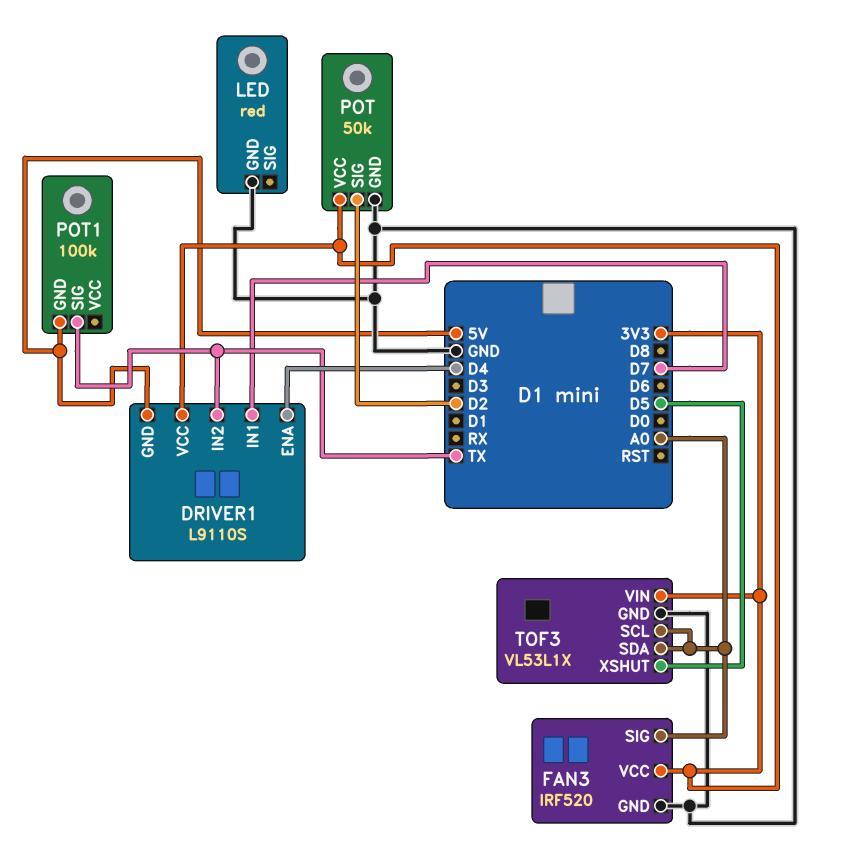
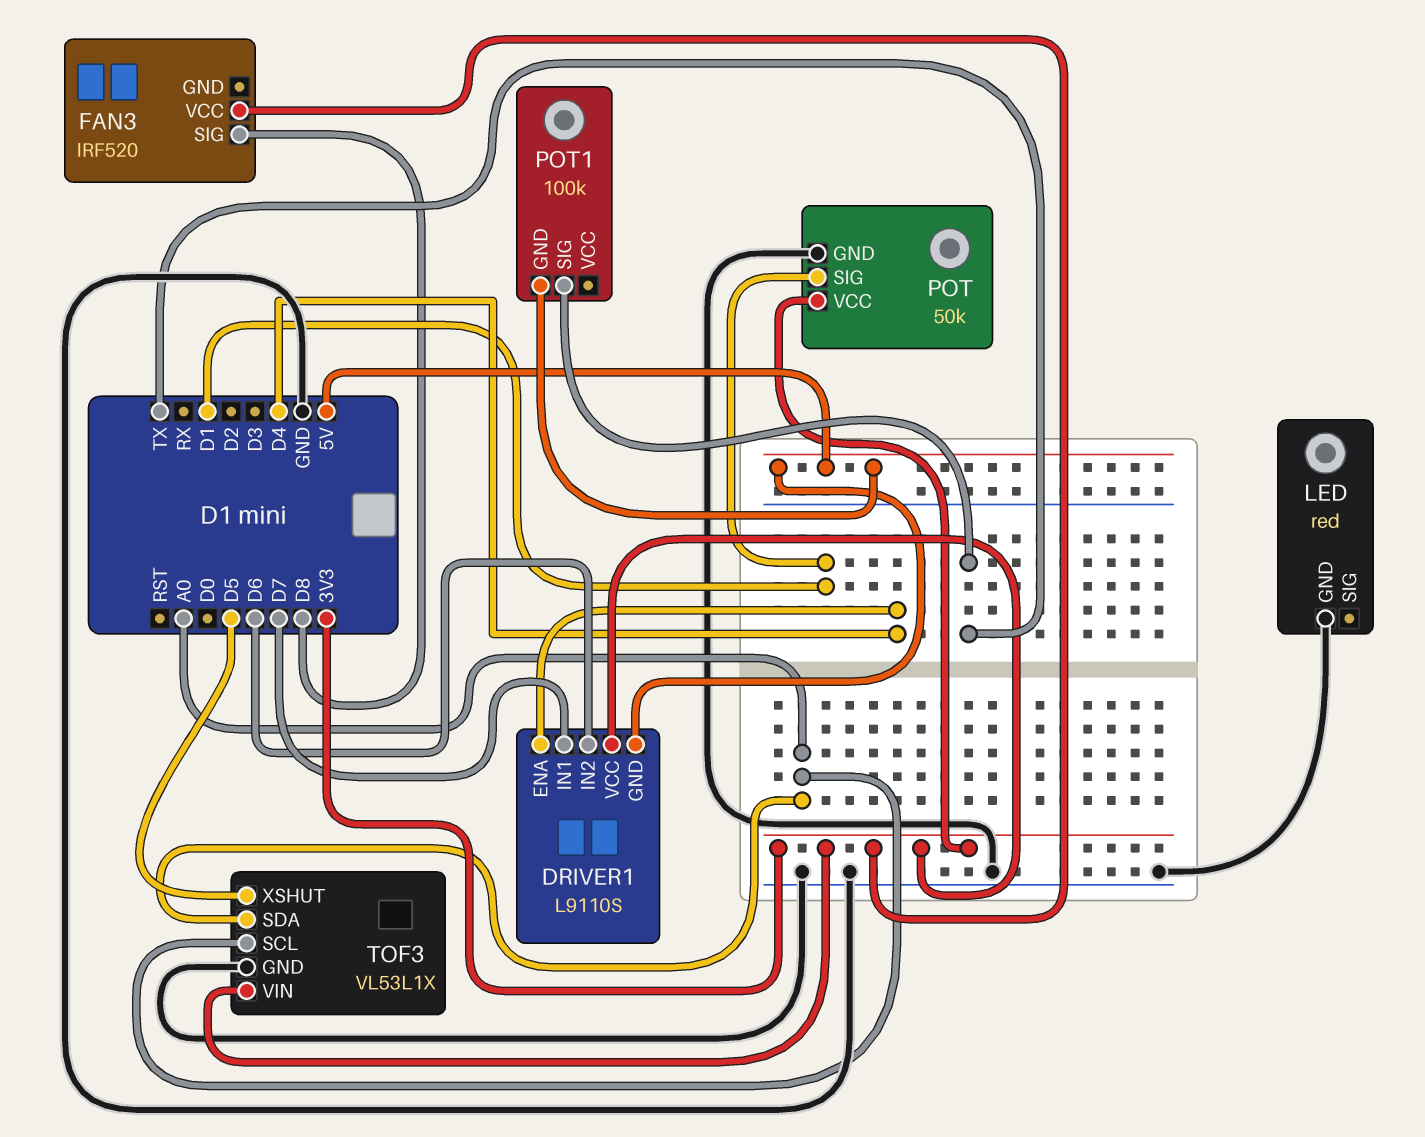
DRIVER1 pin IN2: TX -> D6
FAN3 pin GND: GND -> none
FAN3 pin SIG: A0 -> D8
POT pin SIG: D2 -> D1

